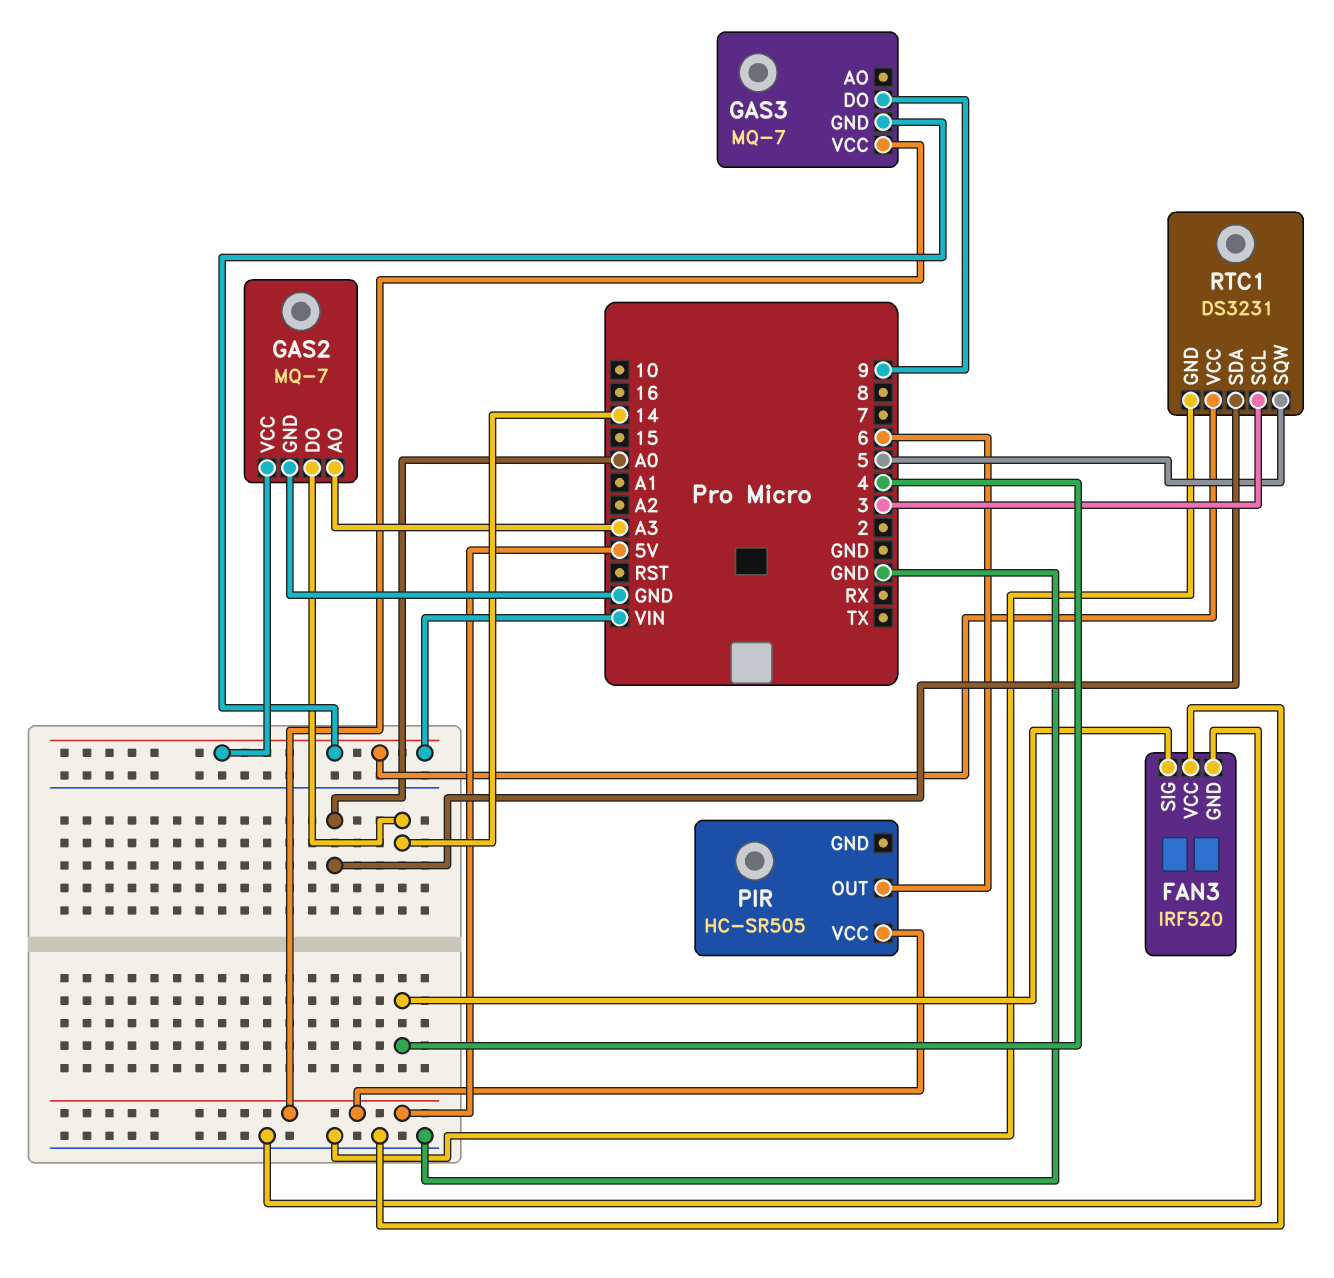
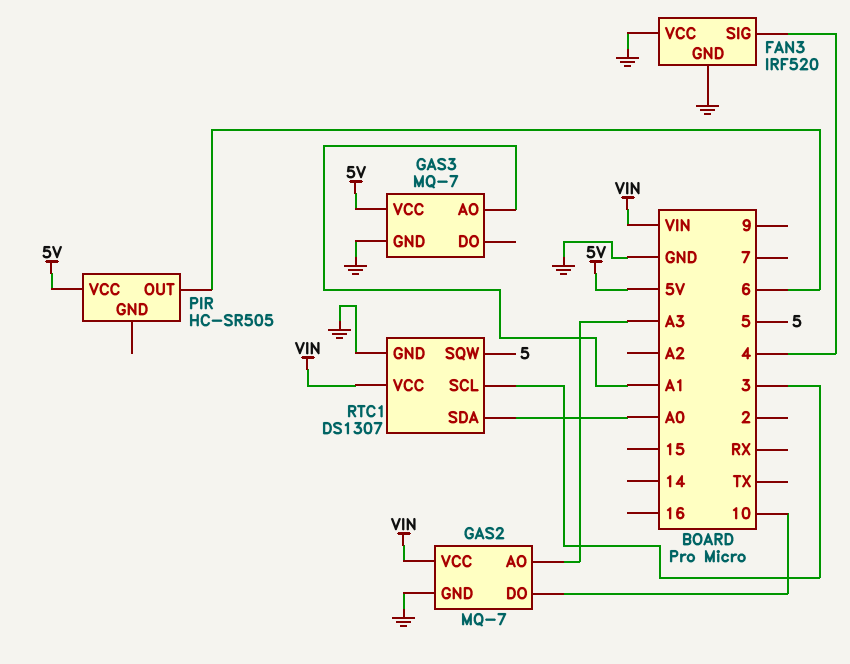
GAS2 pin DO: 14 -> 10
GAS3 pin AO: none -> A1
GAS3 pin DO: 9 -> none
GAS3 pin GND: VIN -> GND
RTC1: DS3231 -> DS1307

